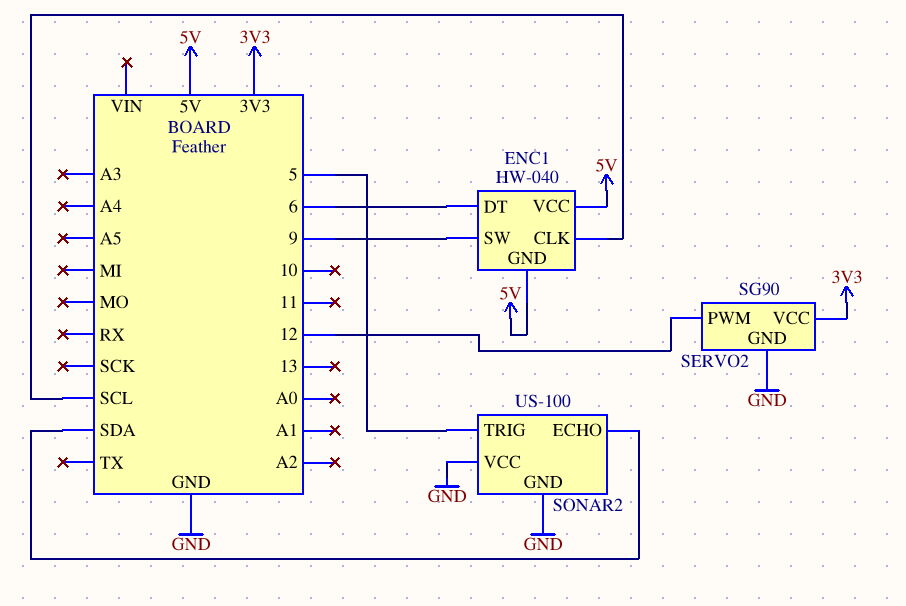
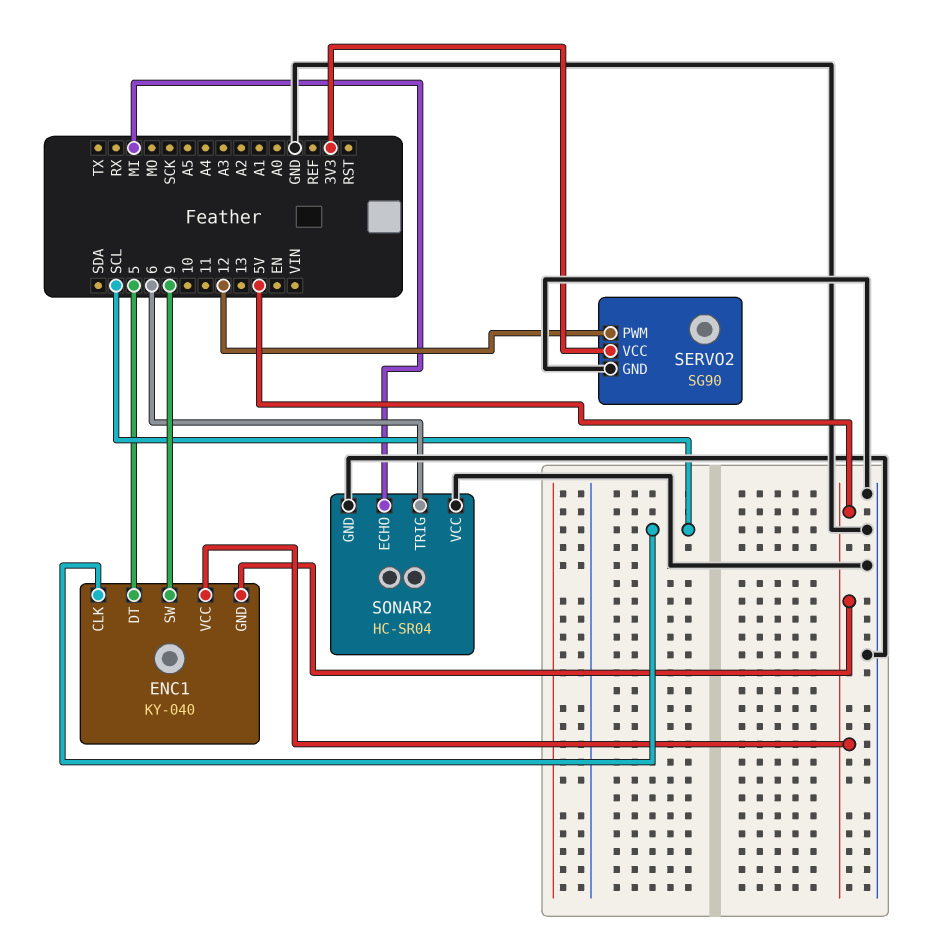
ENC1: HW-040 -> KY-040
ENC1 pin DT: 6 -> 5
SONAR2: US-100 -> HC-SR04
SONAR2 pin ECHO: SDA -> MI
SONAR2 pin TRIG: 5 -> 6

